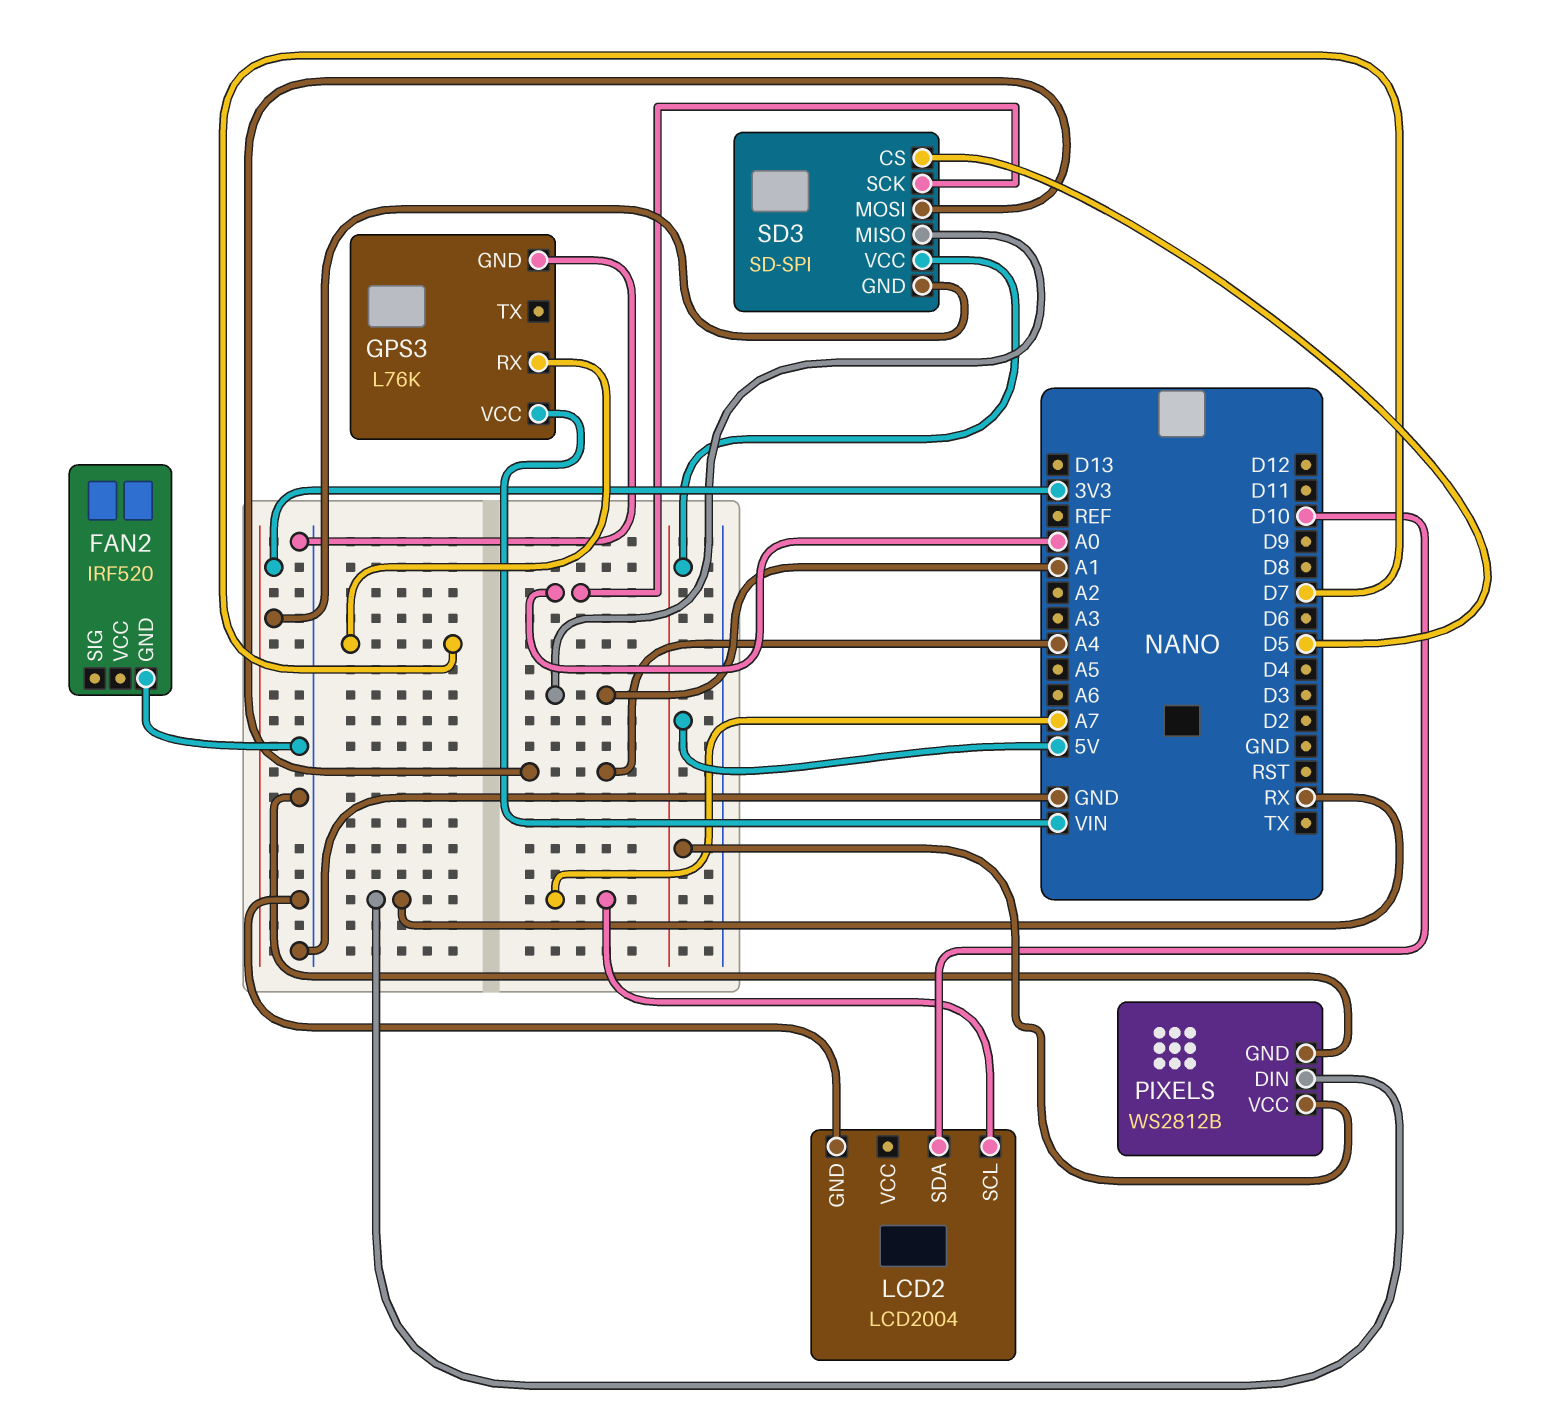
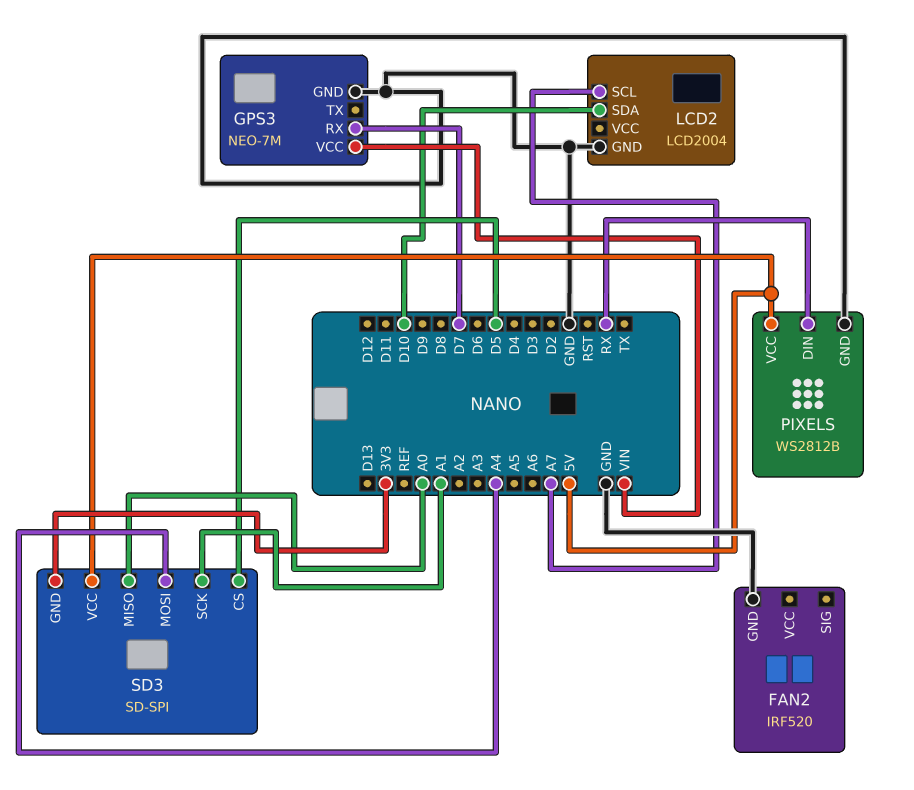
GPS3: L76K -> NEO-7M
SD3 pin MISO: A1 -> A0
SD3 pin SCK: A0 -> A1

